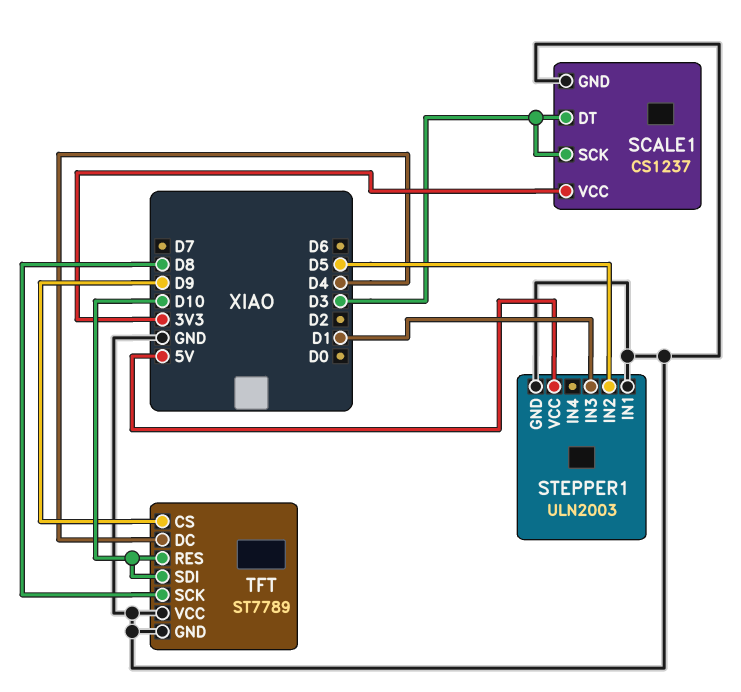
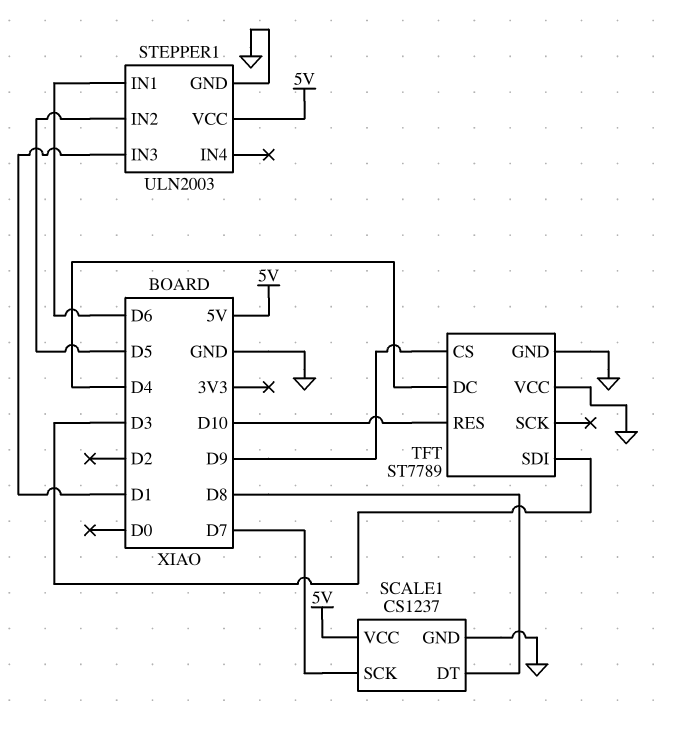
SCALE1 pin DT: D3 -> D8
SCALE1 pin SCK: D3 -> D7
SCALE1 pin VCC: 3V3 -> 5V
STEPPER1 pin IN1: GND -> D6
TFT pin SCK: D8 -> none
TFT pin SDI: D10 -> D3

